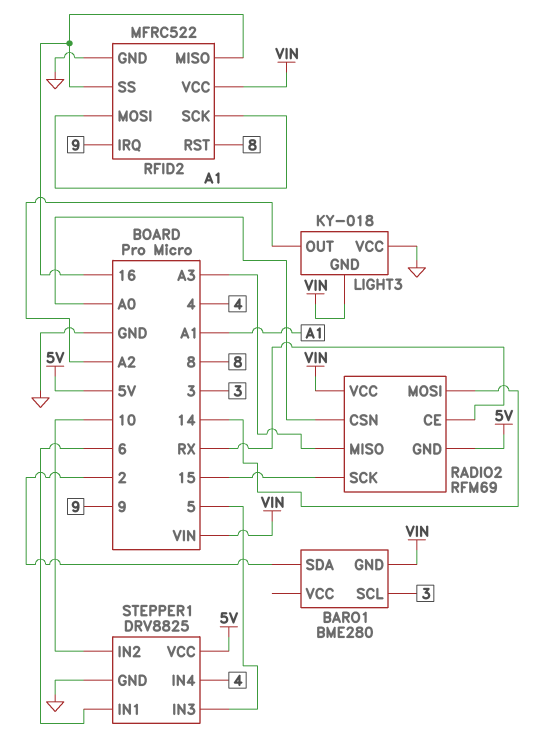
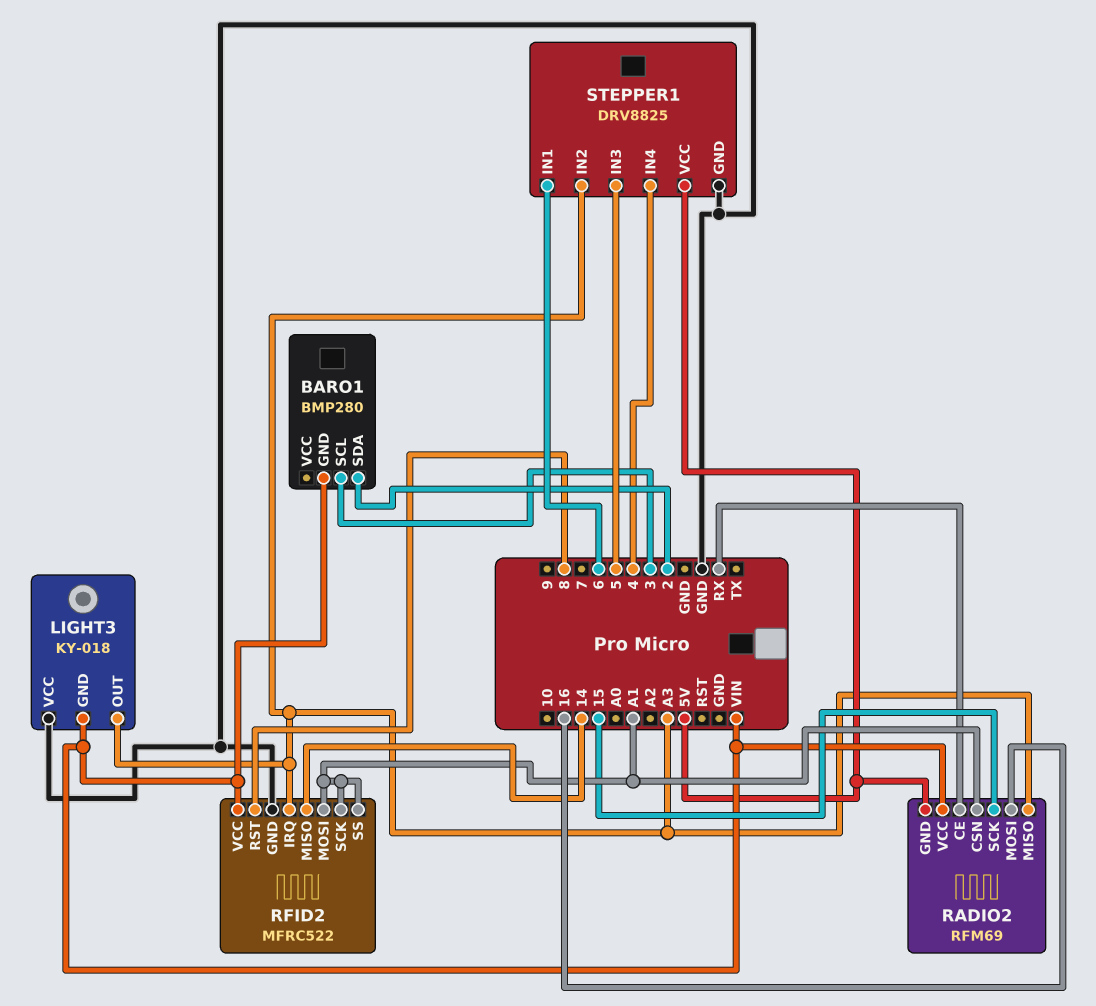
BARO1: BME280 -> BMP280
LIGHT3 pin OUT: A2 -> A3
RADIO2 pin CSN: A0 -> A1
RADIO2 pin MOSI: 14 -> 16
RFID2 pin IRQ: 9 -> A3
RFID2 pin MISO: 16 -> 14
RFID2 pin SS: 16 -> A1
STEPPER1 pin IN2: 10 -> A3

